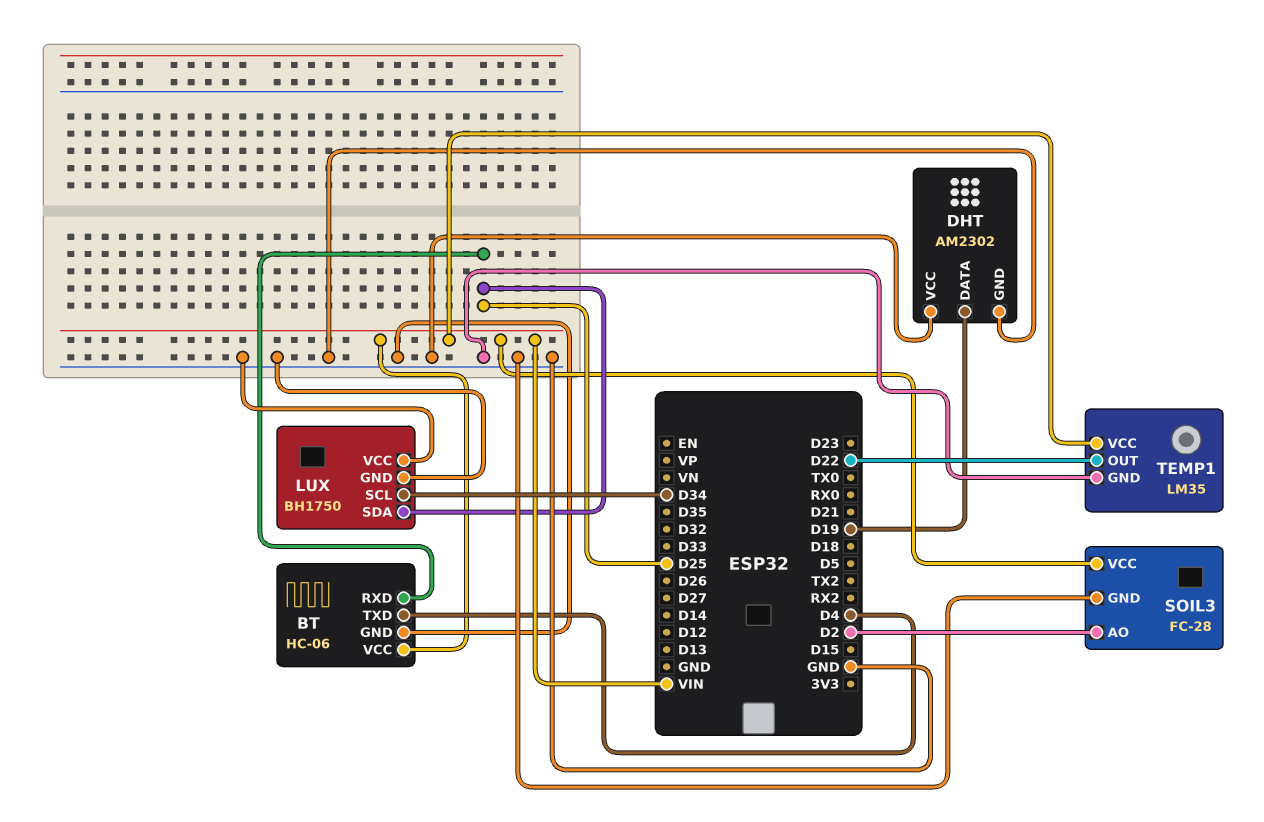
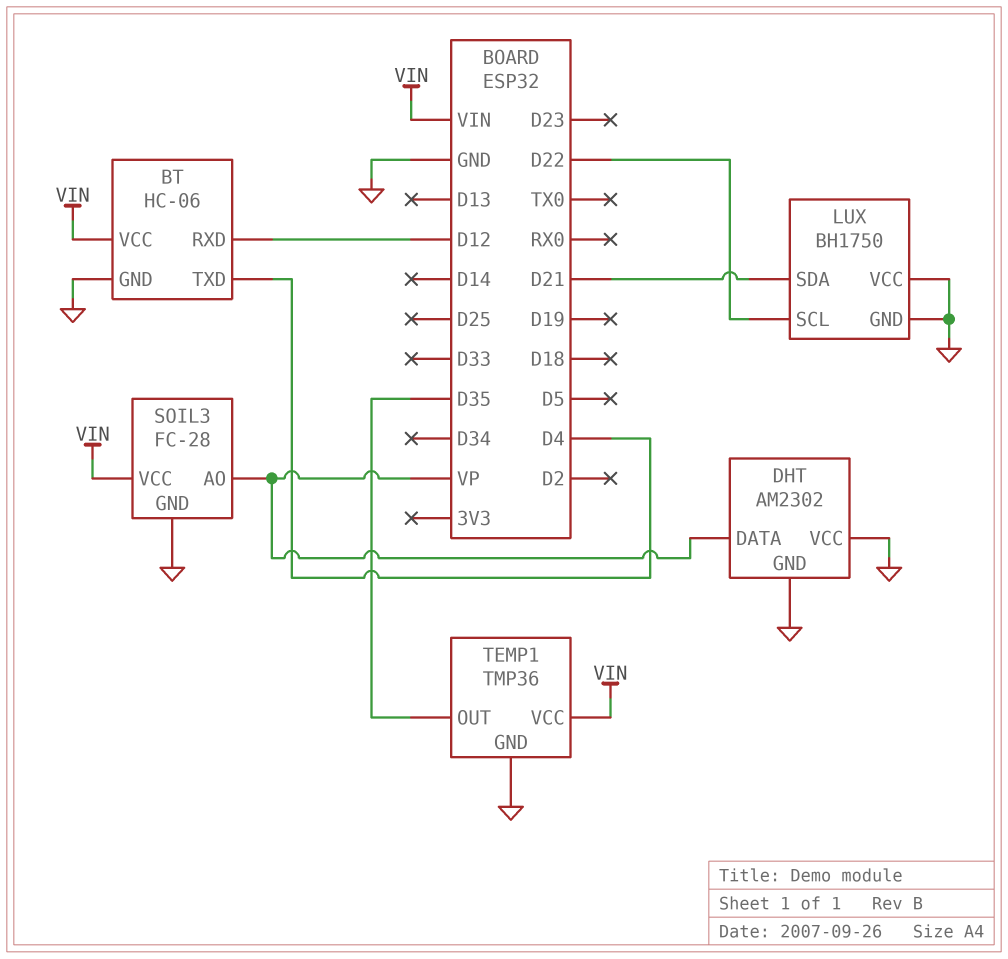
BT pin RXD: D25 -> D12
DHT pin DATA: D19 -> VP
LUX pin SCL: D34 -> D22
LUX pin SDA: D25 -> D21
SOIL3 pin AO: D2 -> VP
TEMP1: LM35 -> TMP36
TEMP1 pin OUT: D22 -> D35

